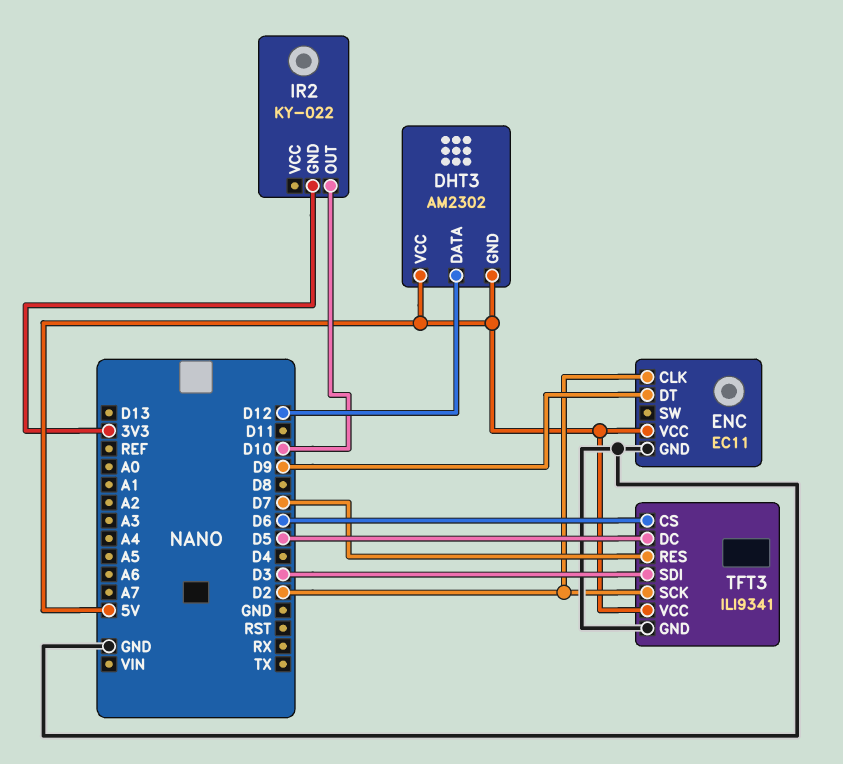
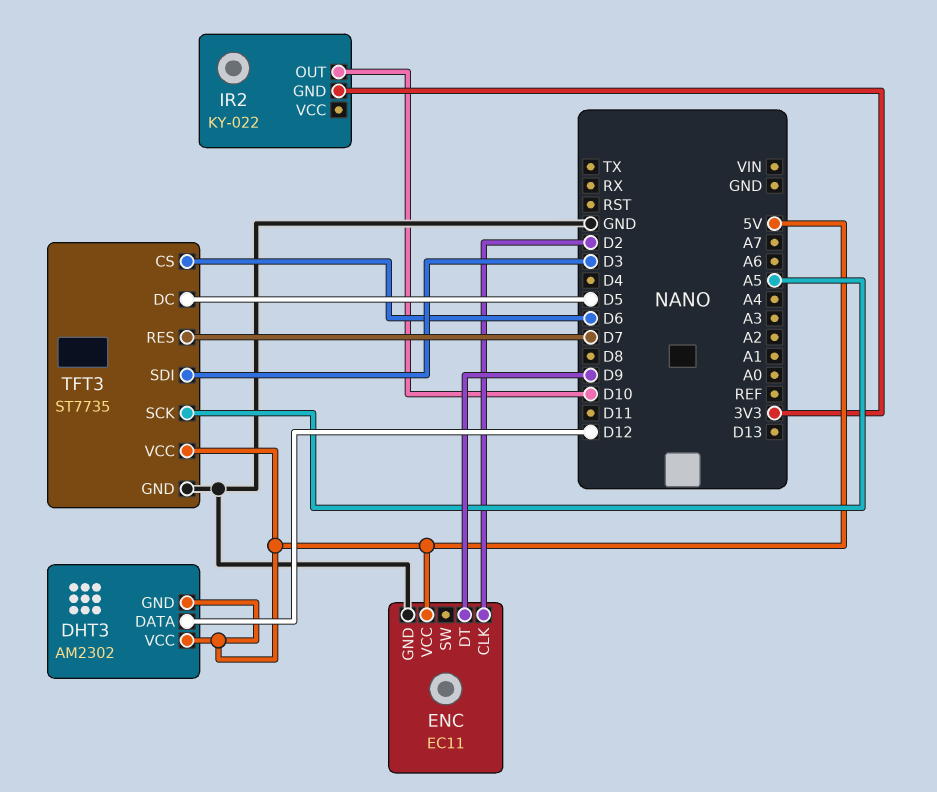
TFT3: ILI9341 -> ST7735
TFT3 pin SCK: D2 -> A5

